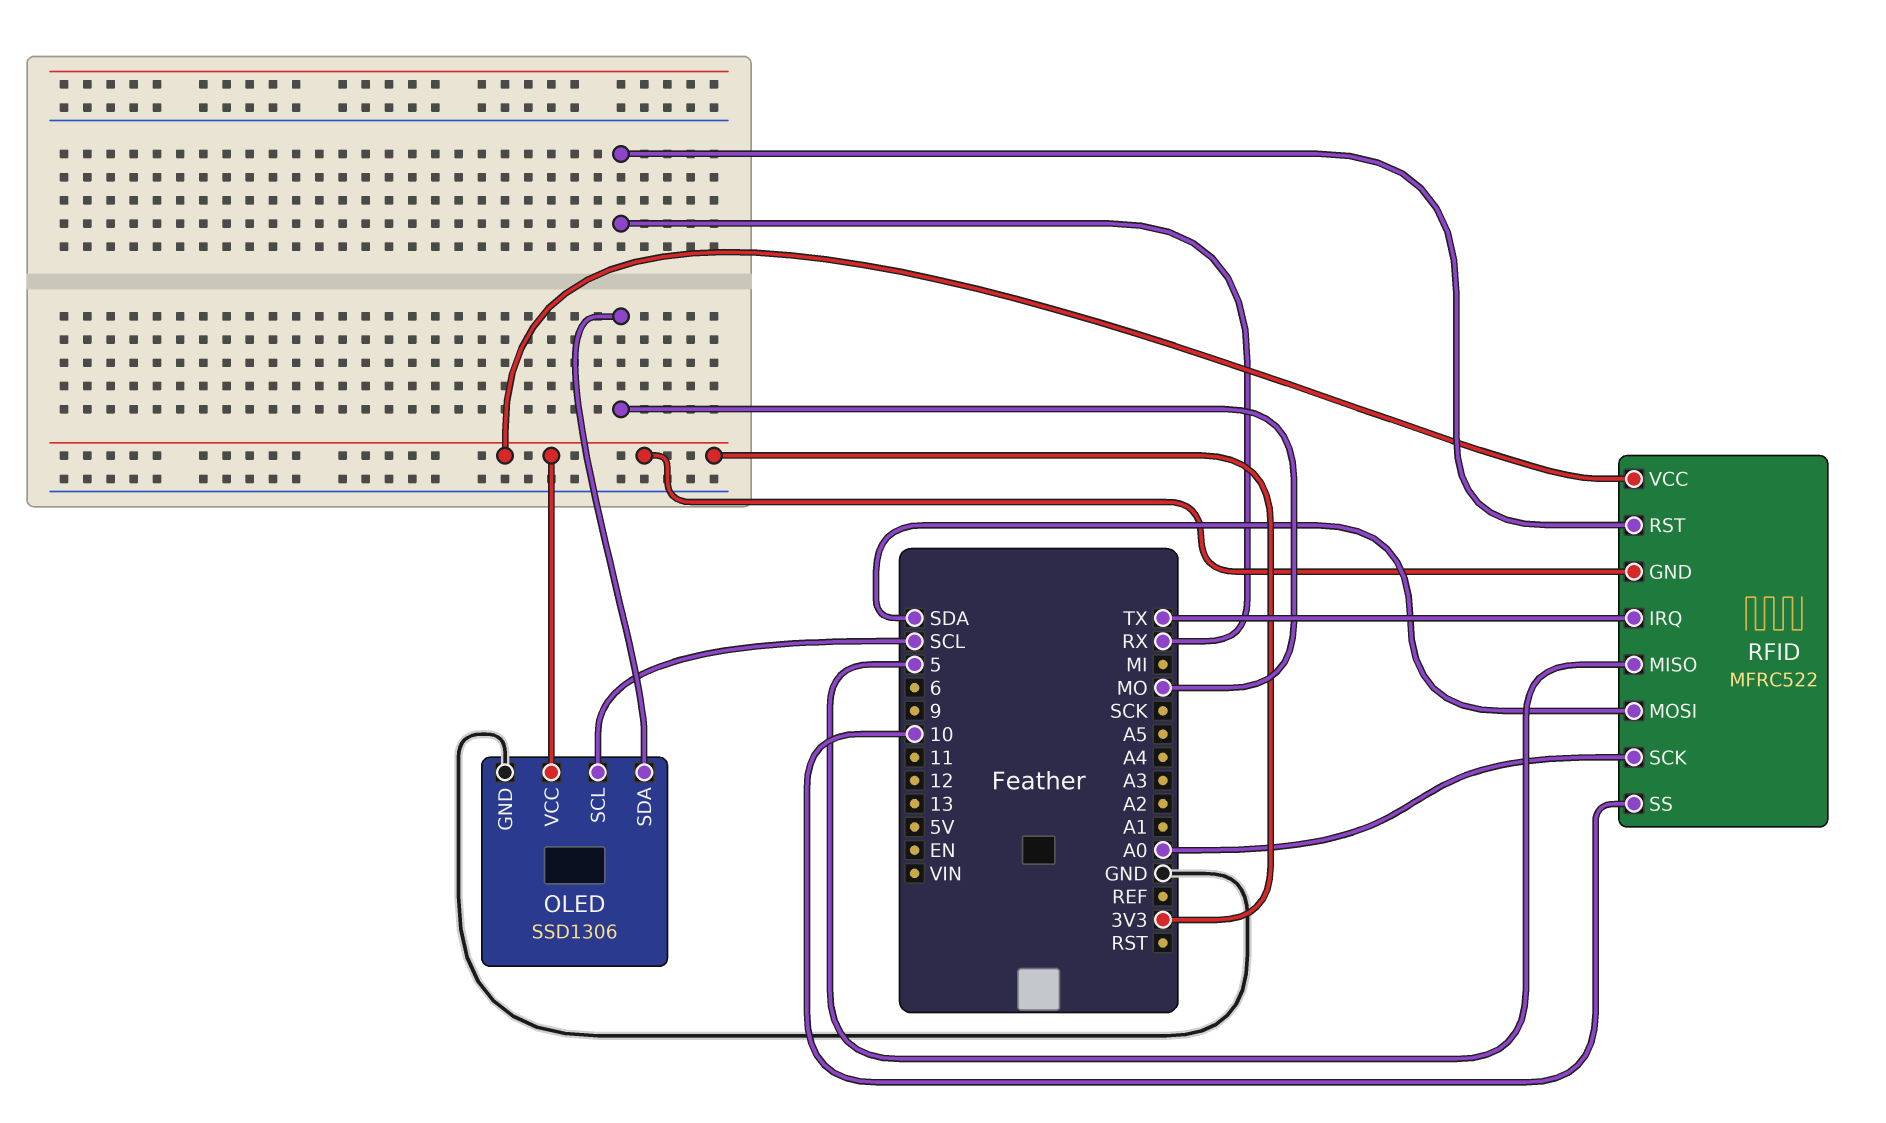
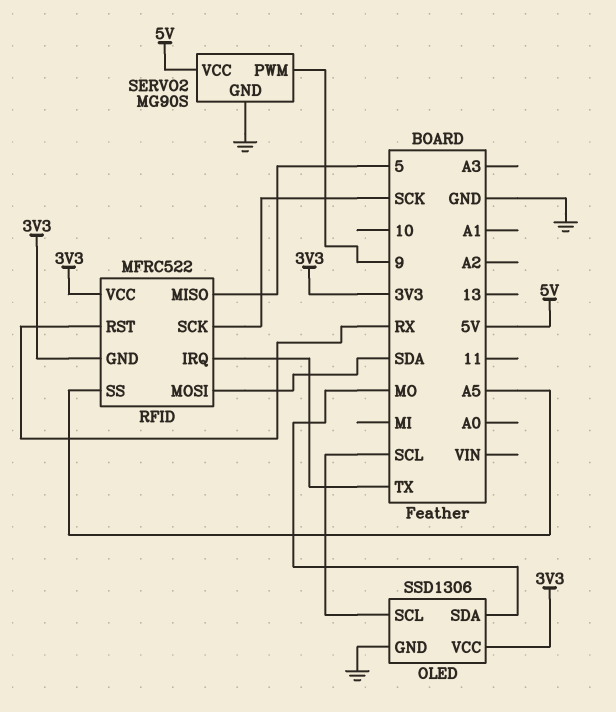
RFID pin SCK: A0 -> SCK
RFID pin SS: 10 -> A5
SERVO2: none -> MG90S
SERVO2 pin GND: none -> GND
SERVO2 pin PWM: none -> 9
SERVO2 pin VCC: none -> 5V

